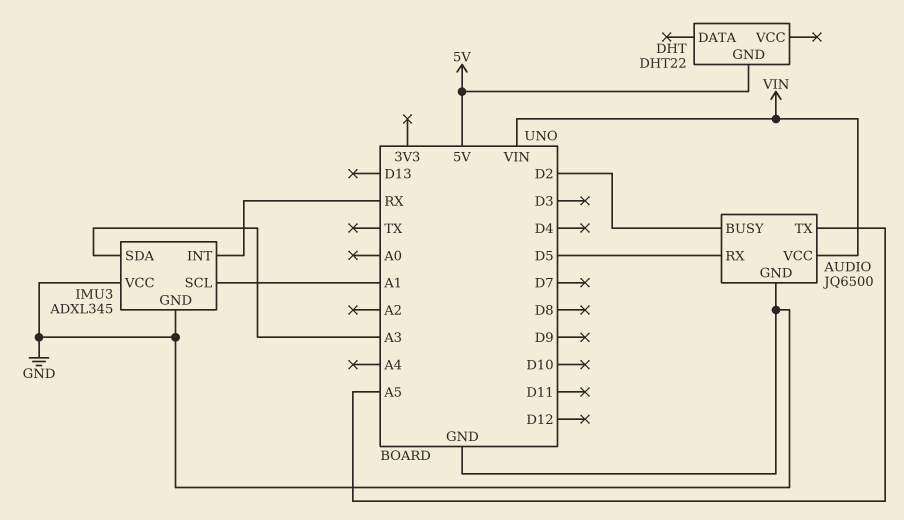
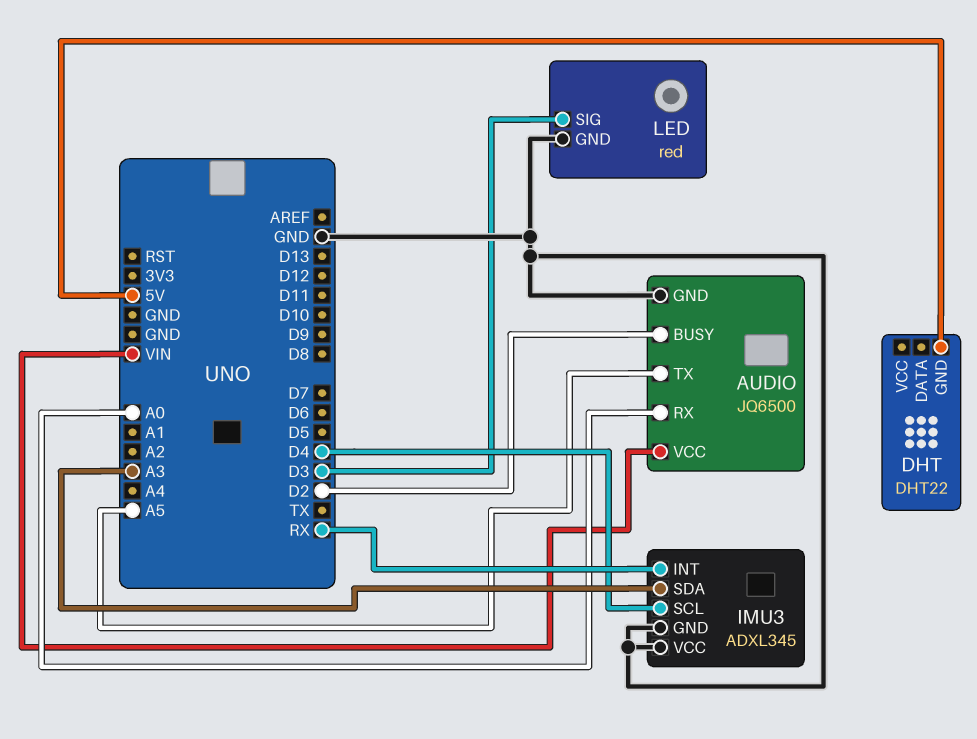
AUDIO pin RX: D5 -> A0
IMU3 pin SCL: A1 -> D4
LED: none -> red
LED pin GND: none -> GND
LED pin SIG: none -> D3

